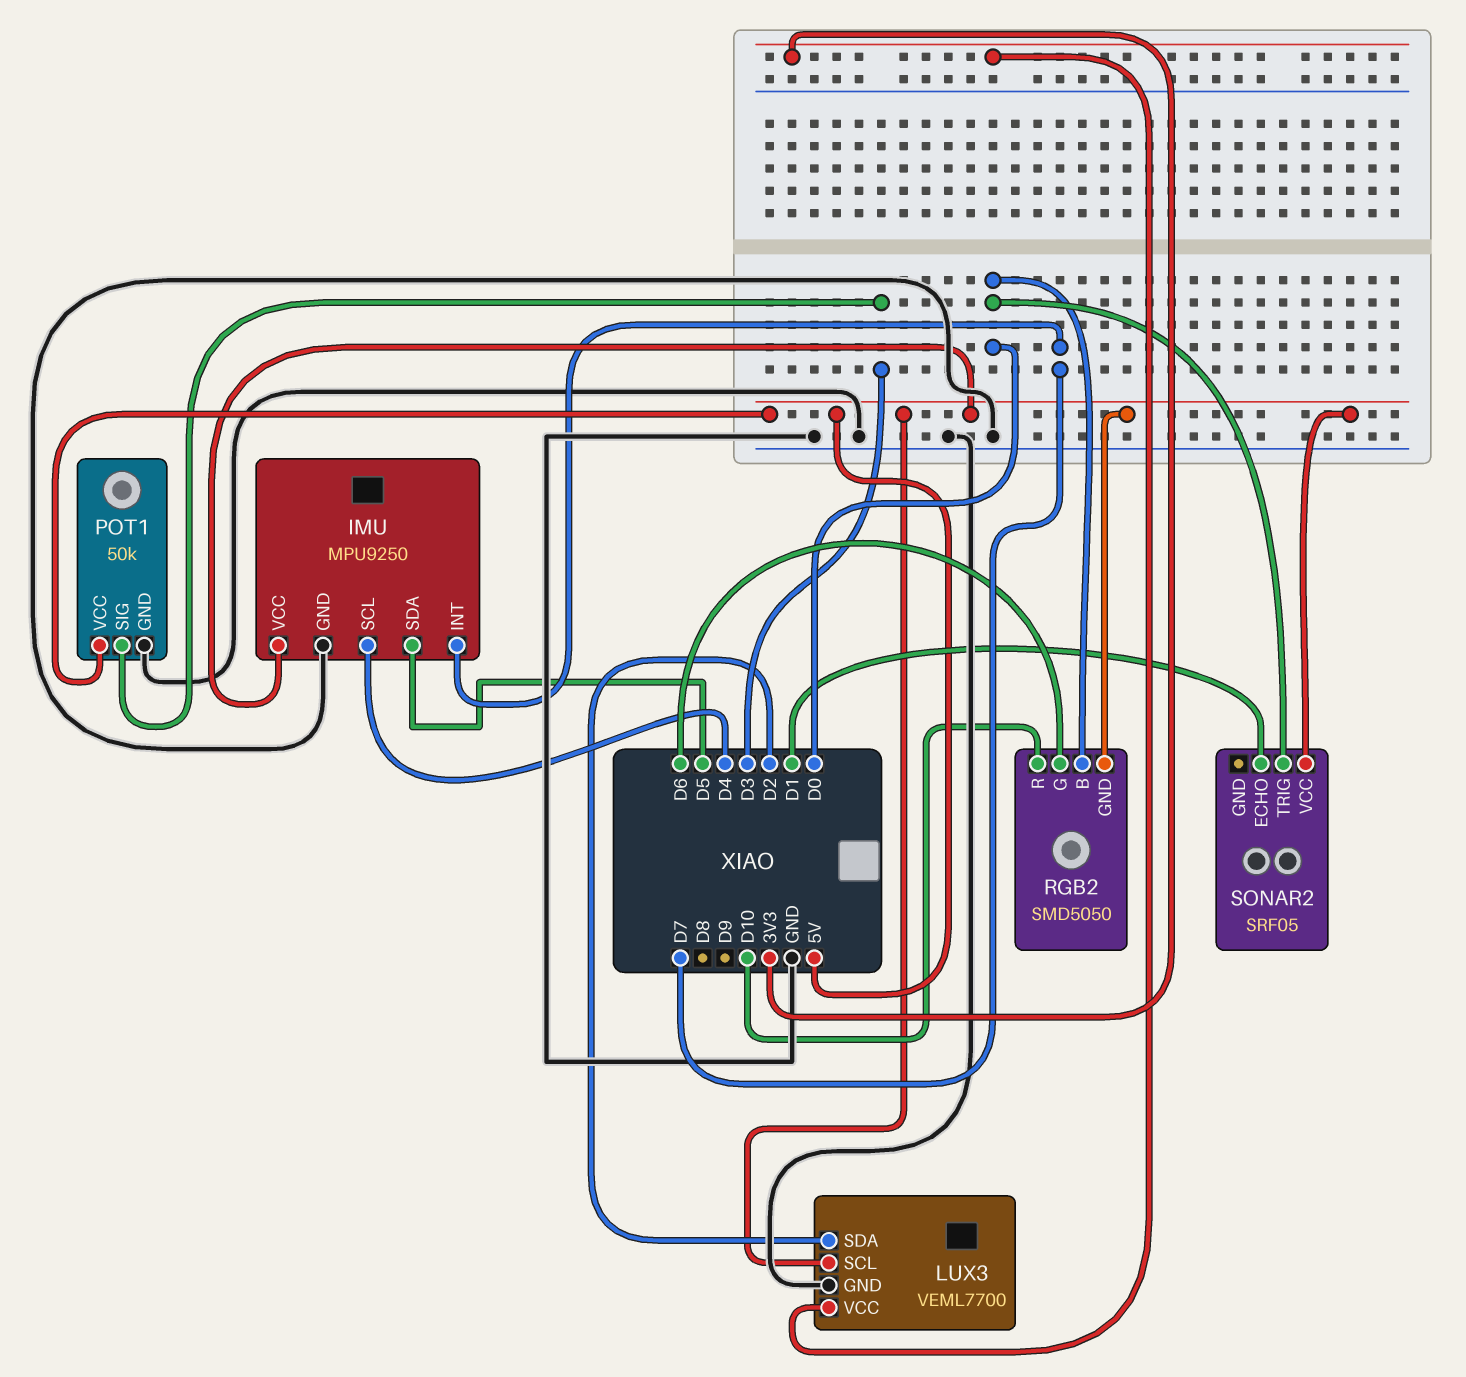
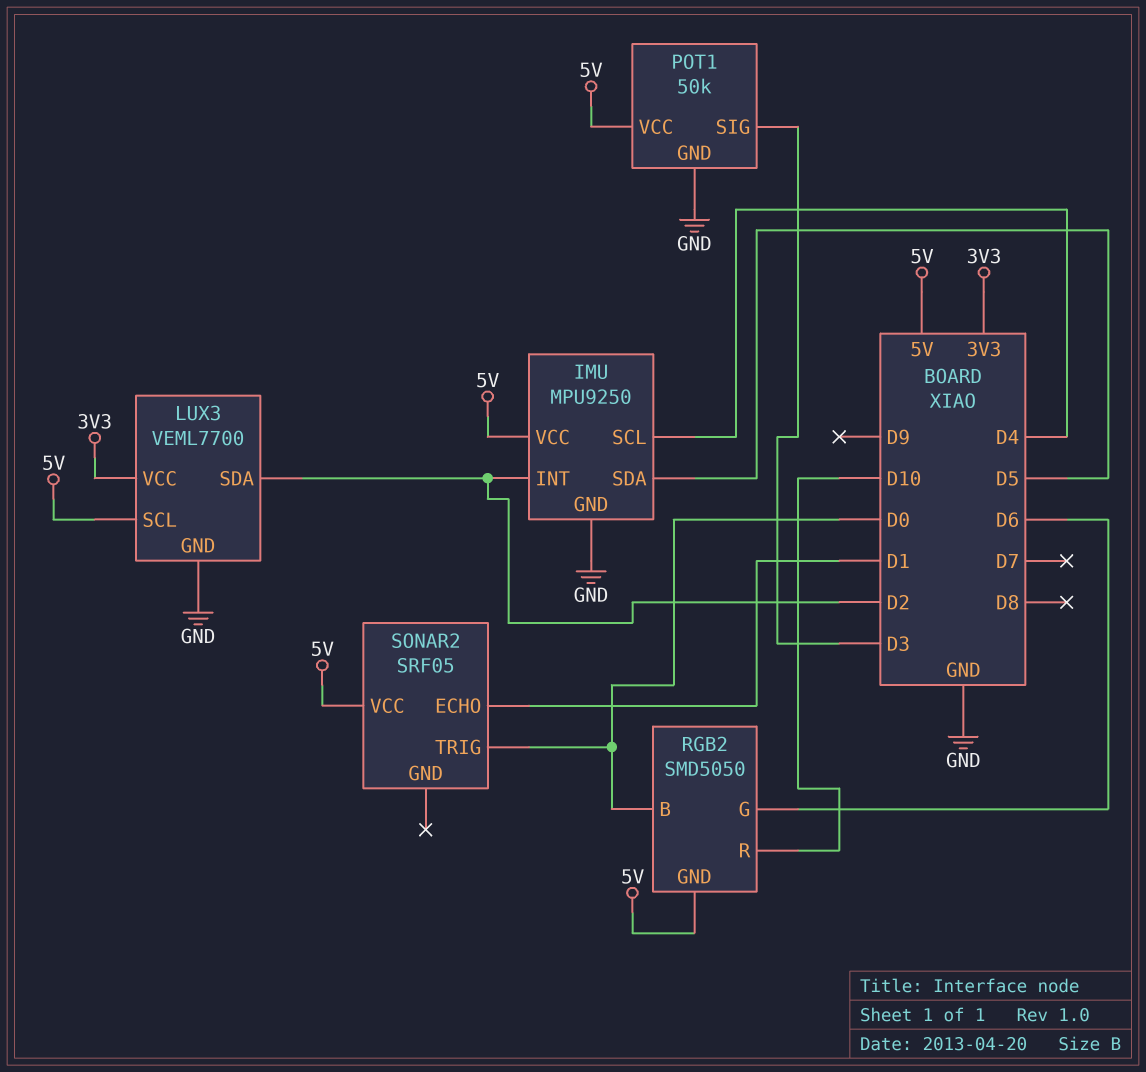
IMU pin INT: D7 -> D2

